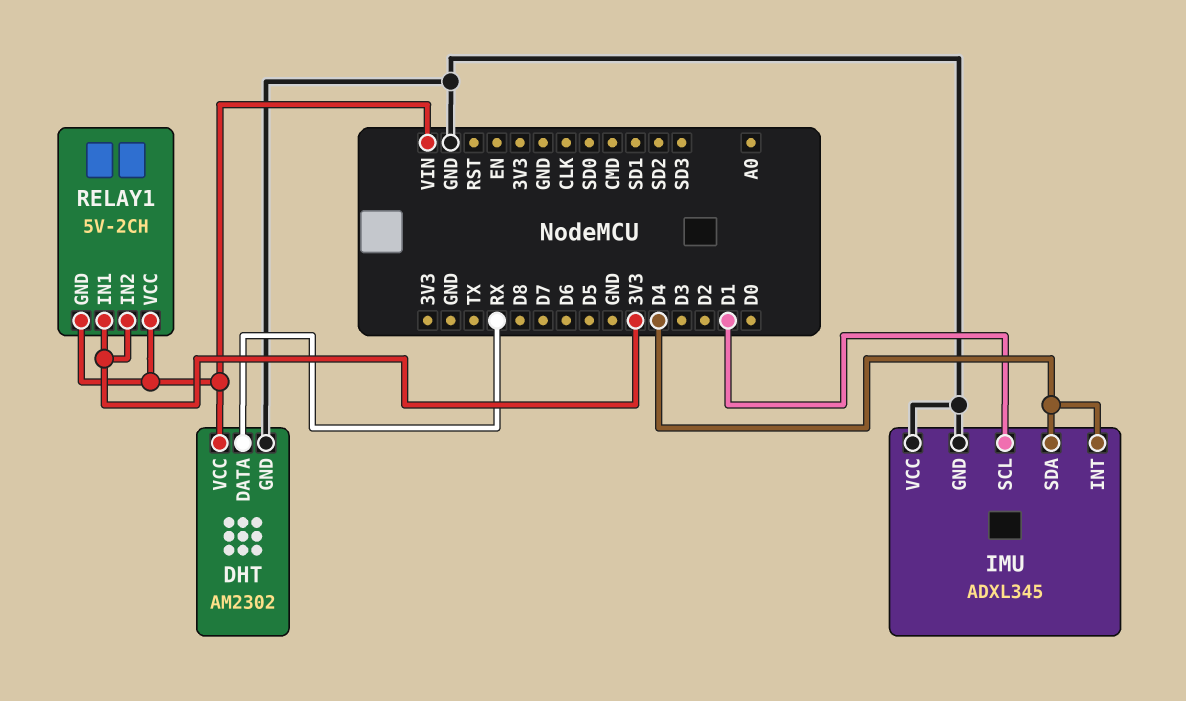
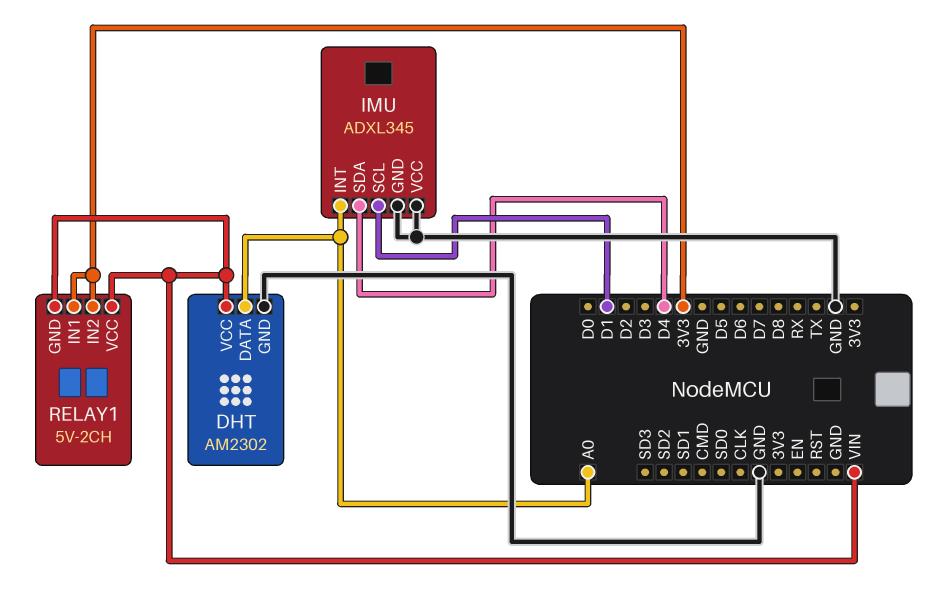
DHT pin DATA: RX -> A0
IMU pin INT: D4 -> A0

